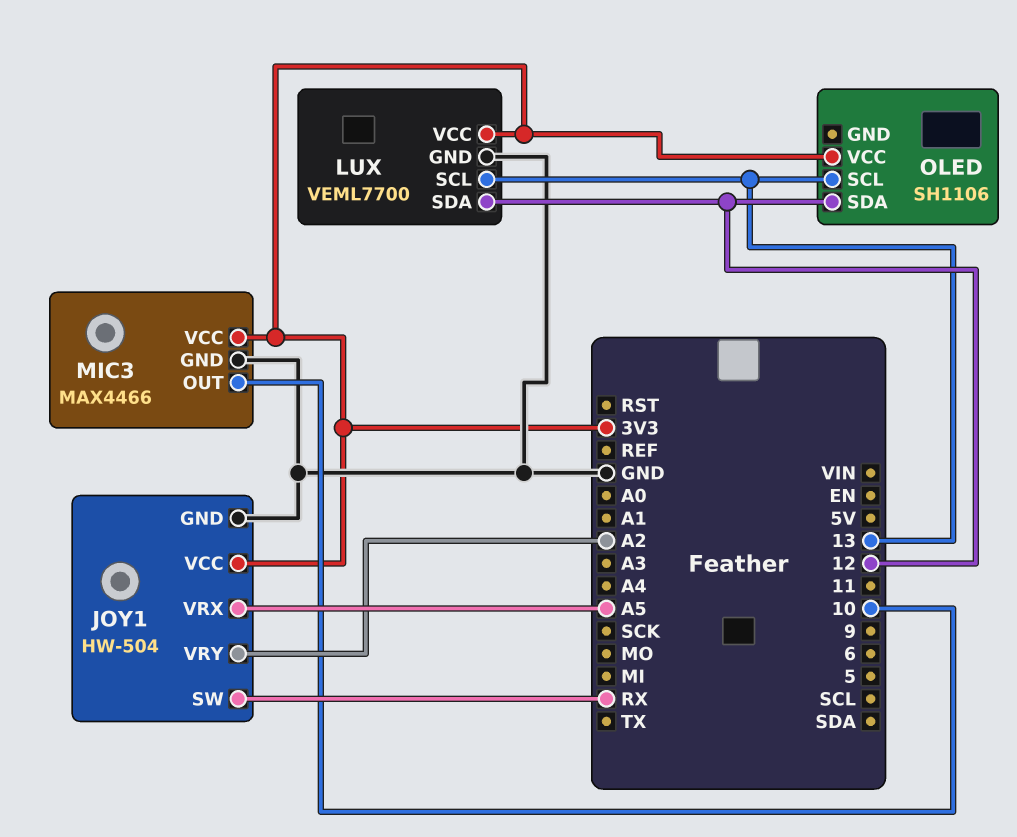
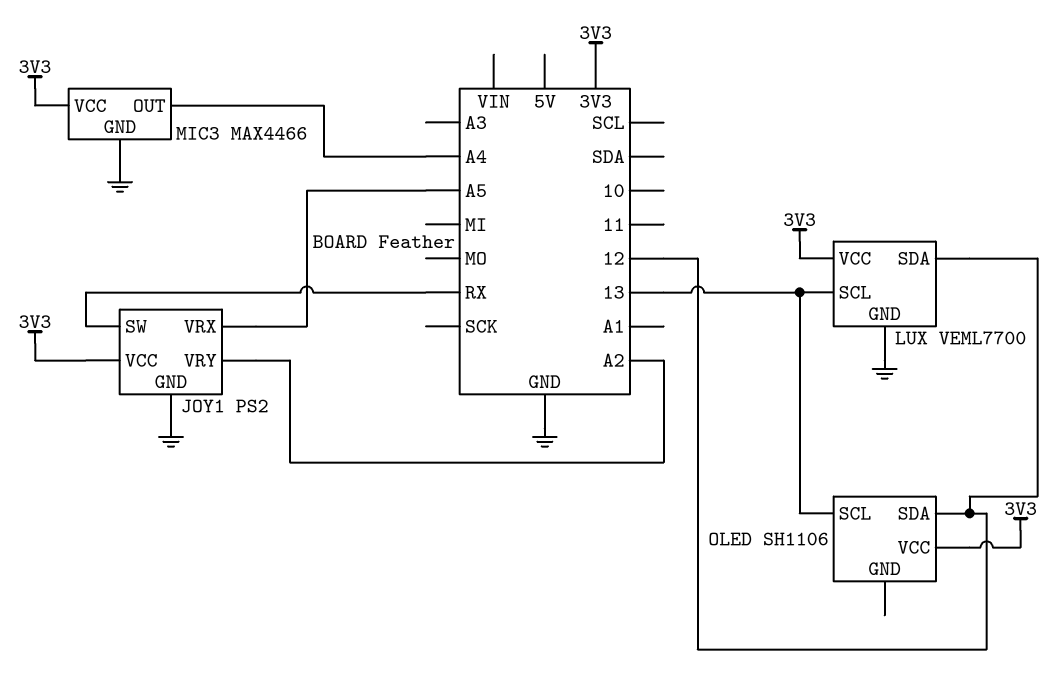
JOY1: HW-504 -> PS2
MIC3 pin OUT: 10 -> A4

